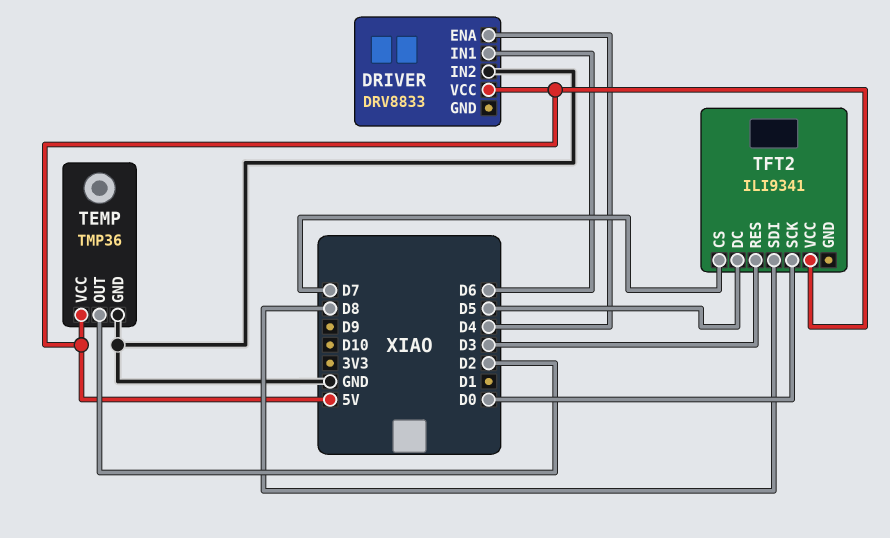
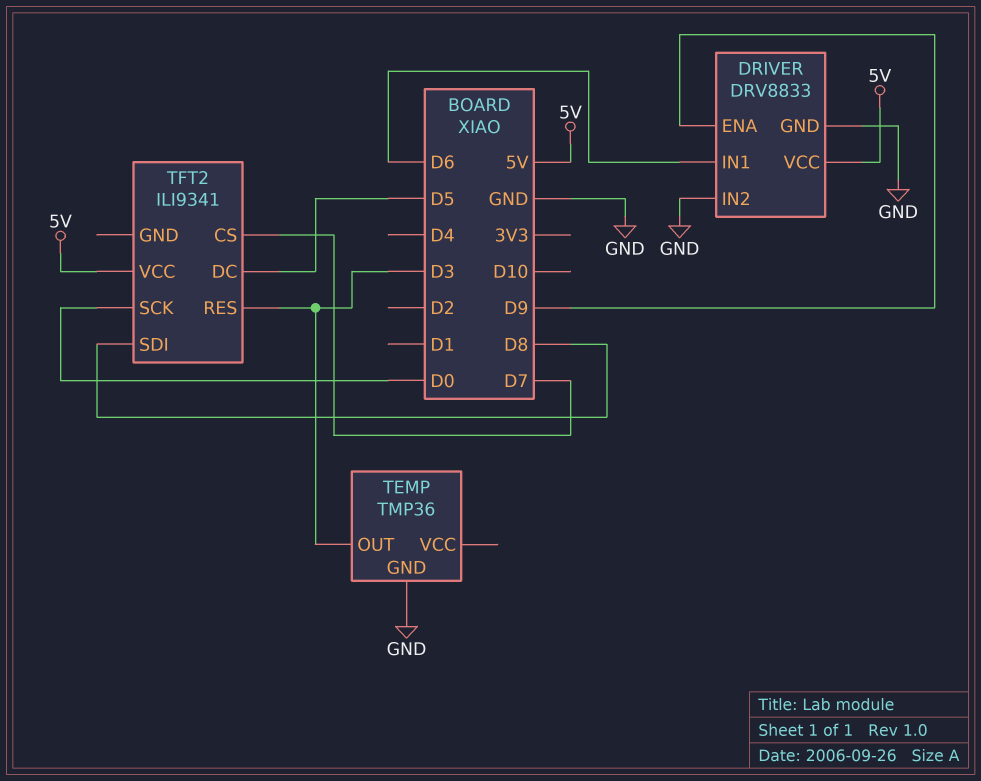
DRIVER pin ENA: D4 -> D9
DRIVER pin GND: none -> GND
TEMP pin OUT: D2 -> D3
TEMP pin VCC: 5V -> none

